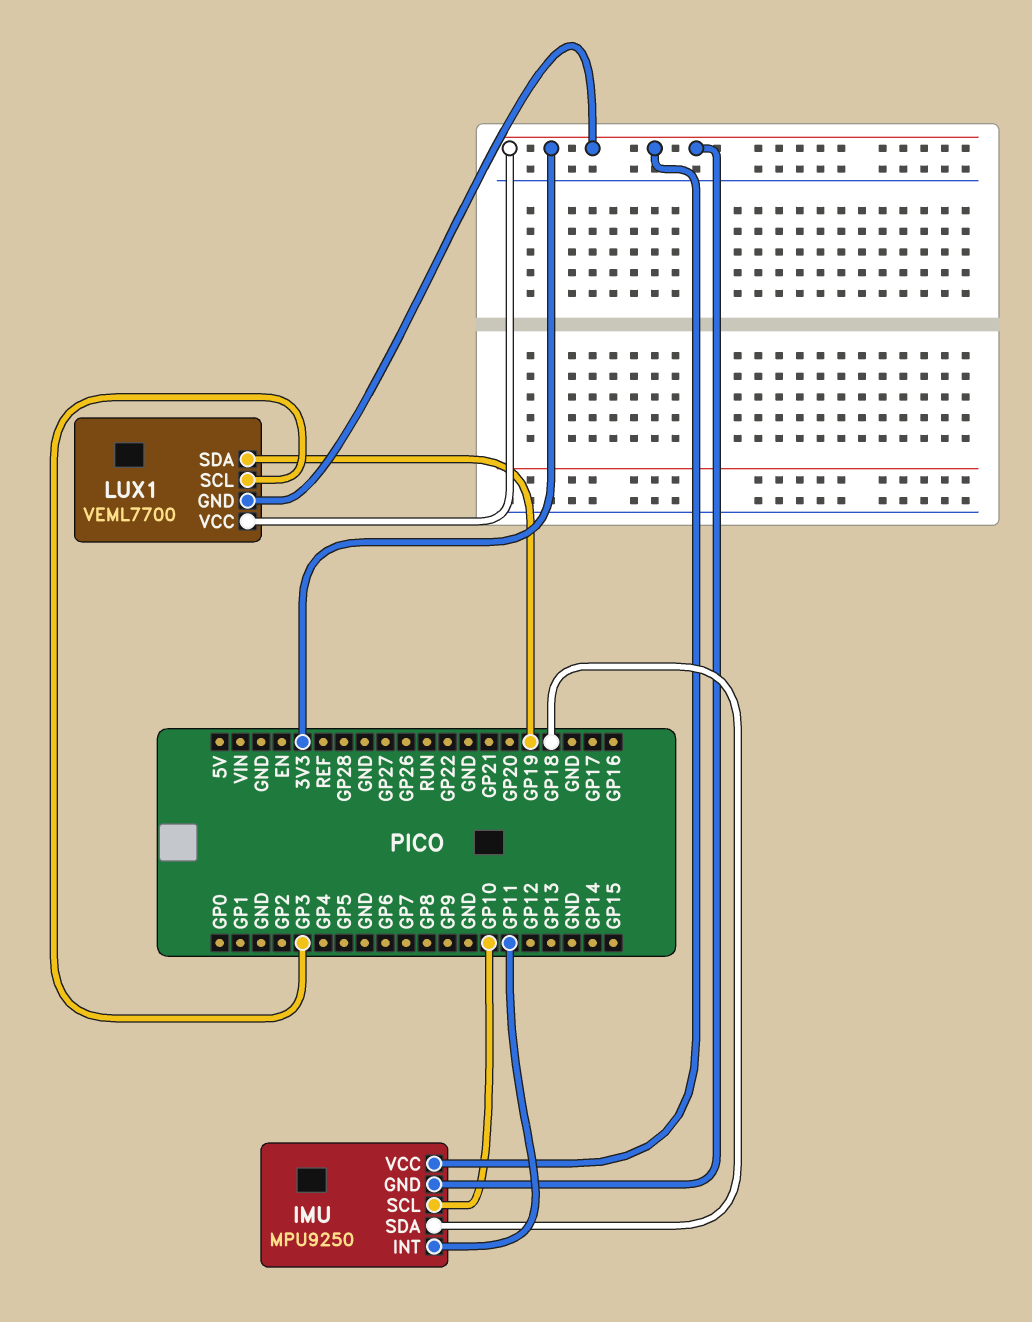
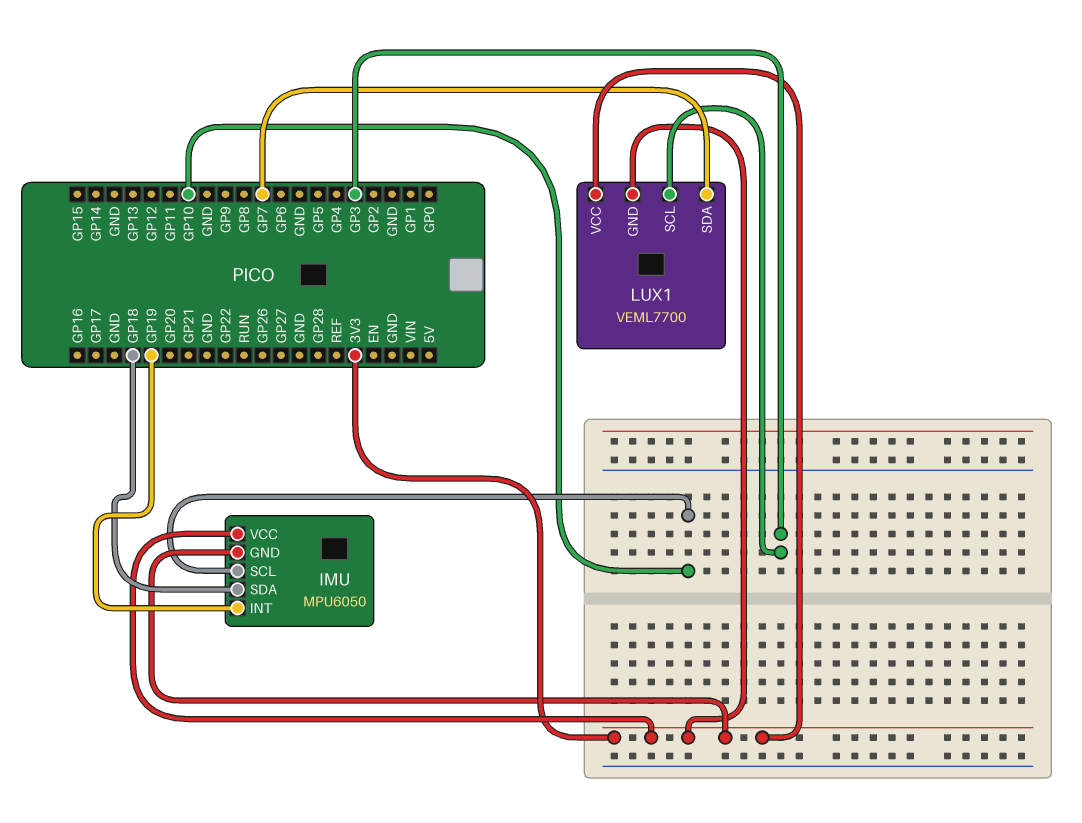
IMU: MPU9250 -> MPU6050
IMU pin INT: GP11 -> GP19
LUX1 pin SDA: GP19 -> GP7

